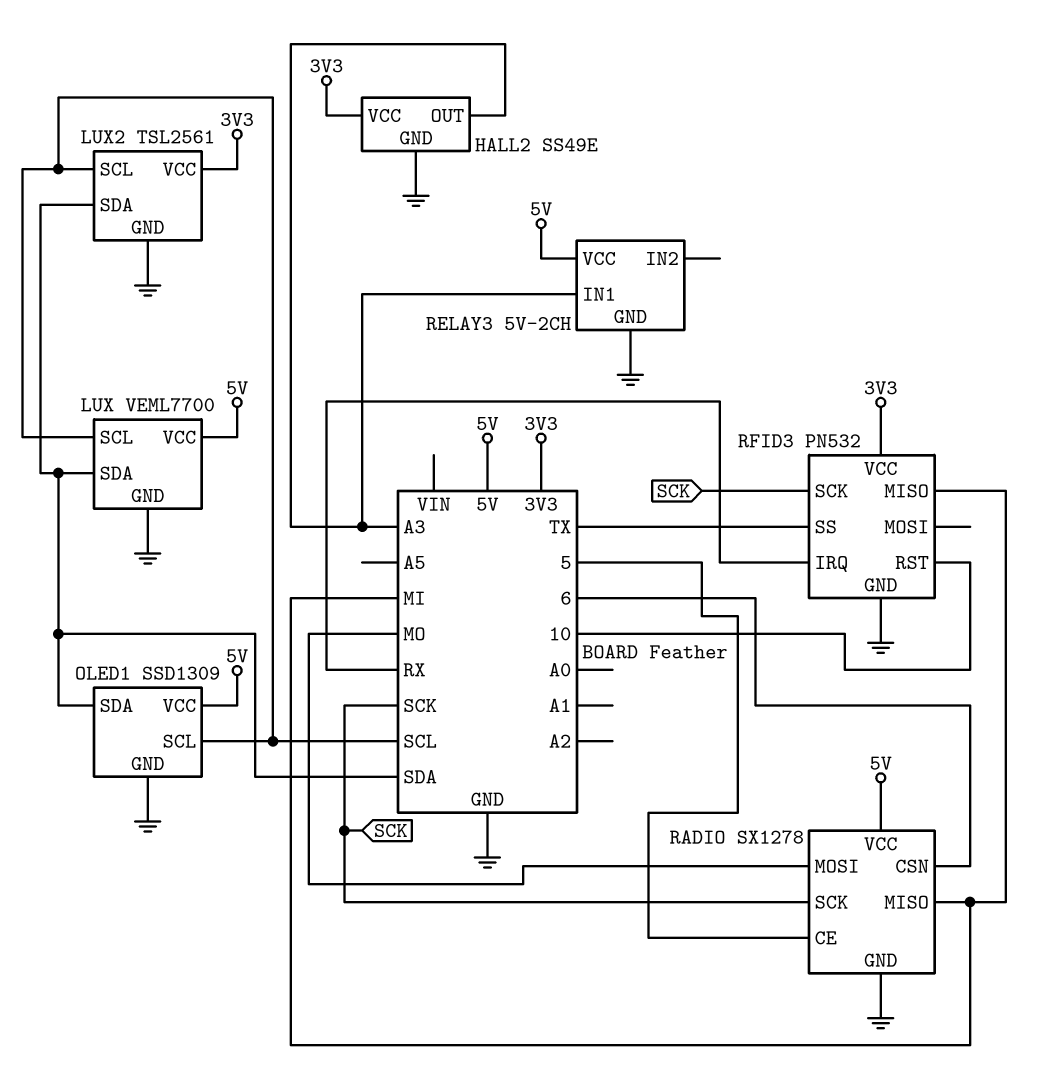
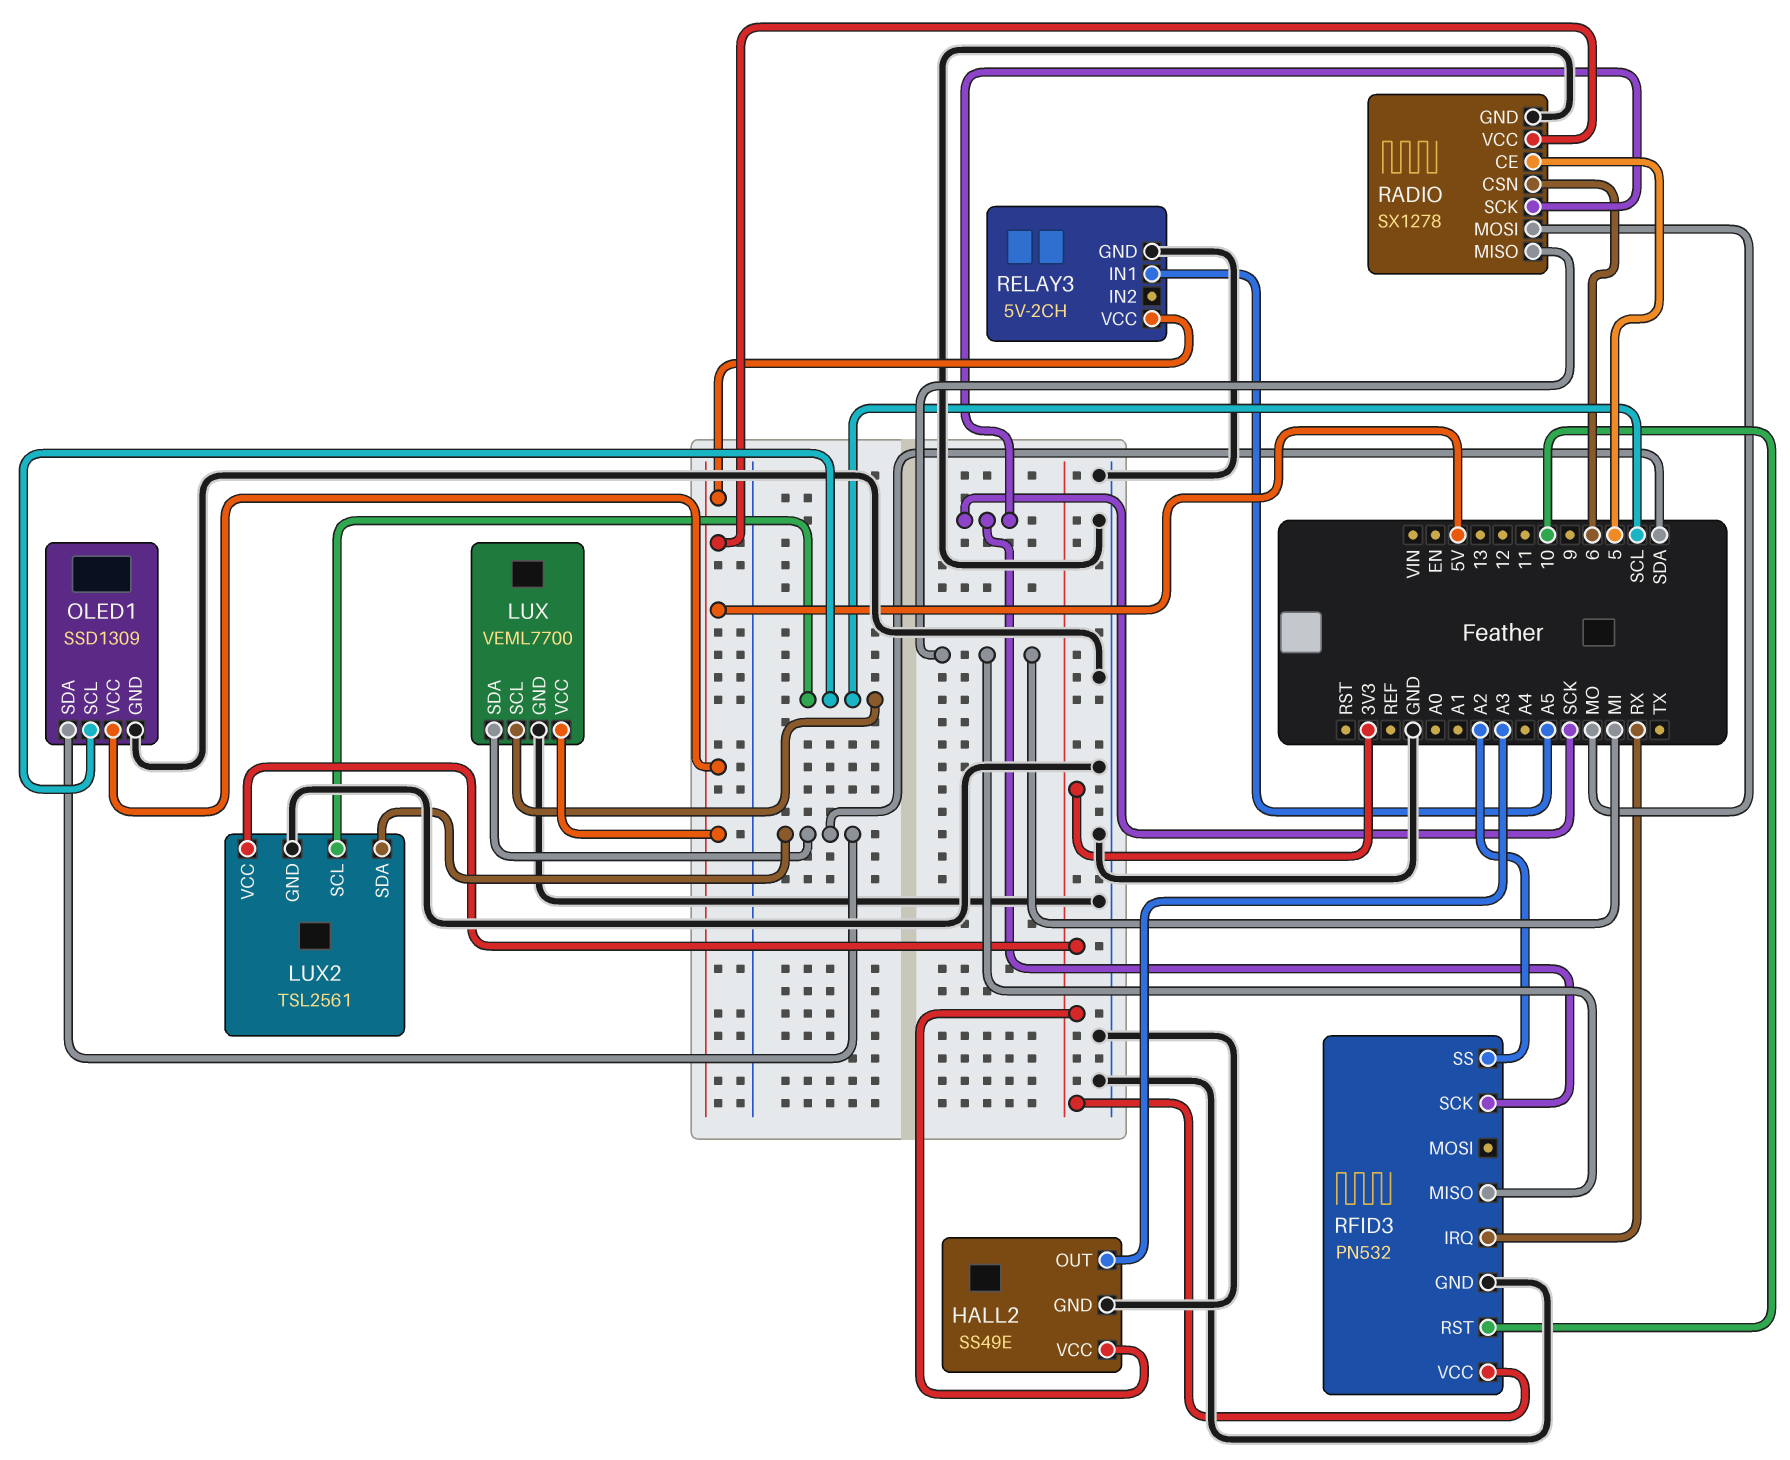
RELAY3 pin IN1: A3 -> A5
RFID3 pin SS: TX -> A2

